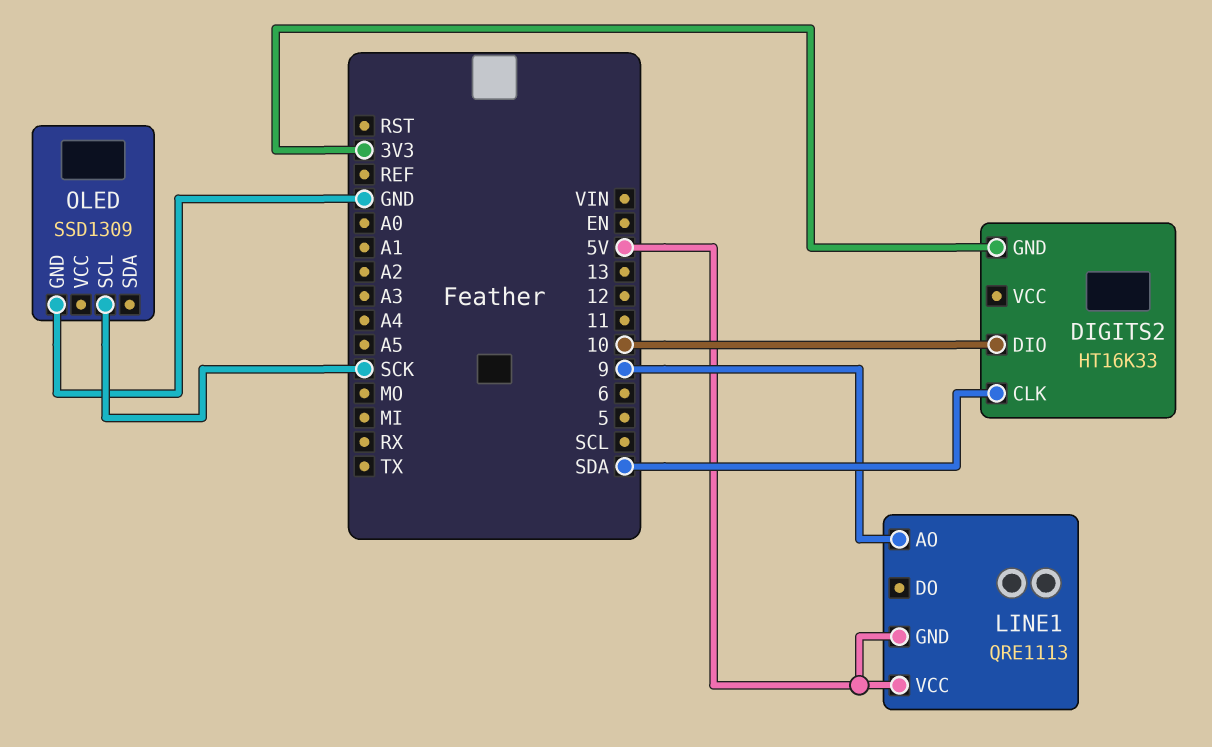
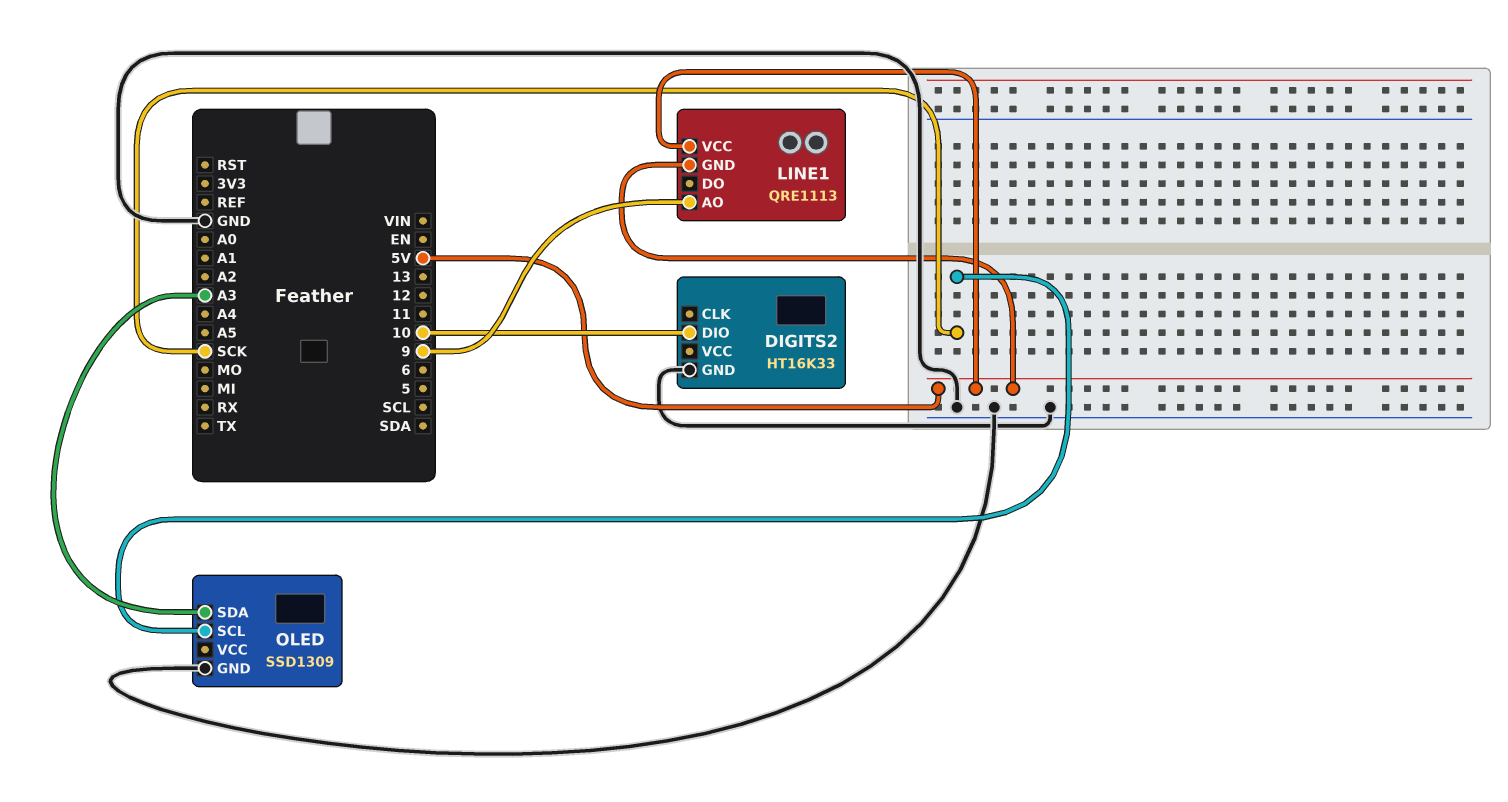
DIGITS2 pin CLK: SDA -> none
DIGITS2 pin GND: 3V3 -> GND
OLED pin SDA: none -> A3

